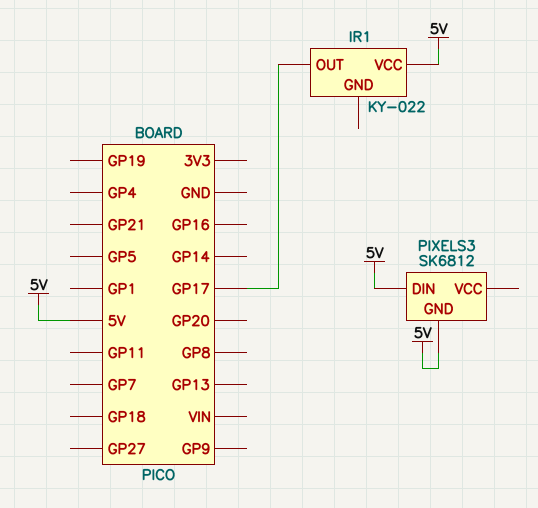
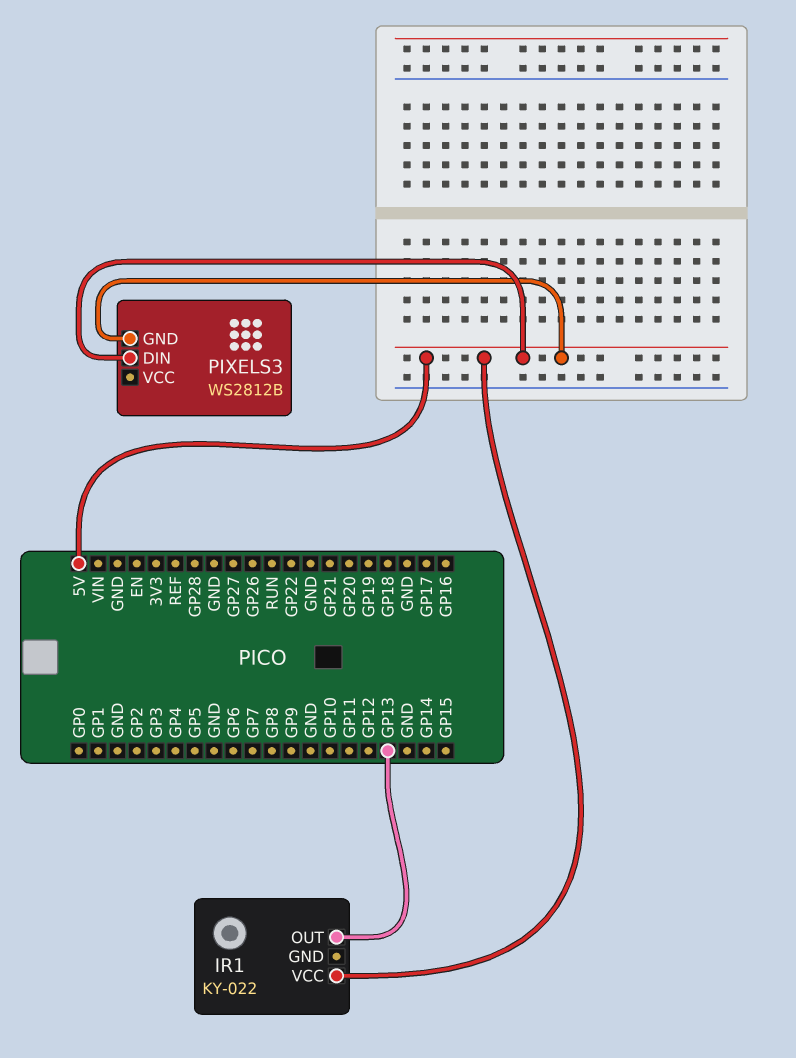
IR1 pin OUT: GP17 -> GP13
PIXELS3: SK6812 -> WS2812B

